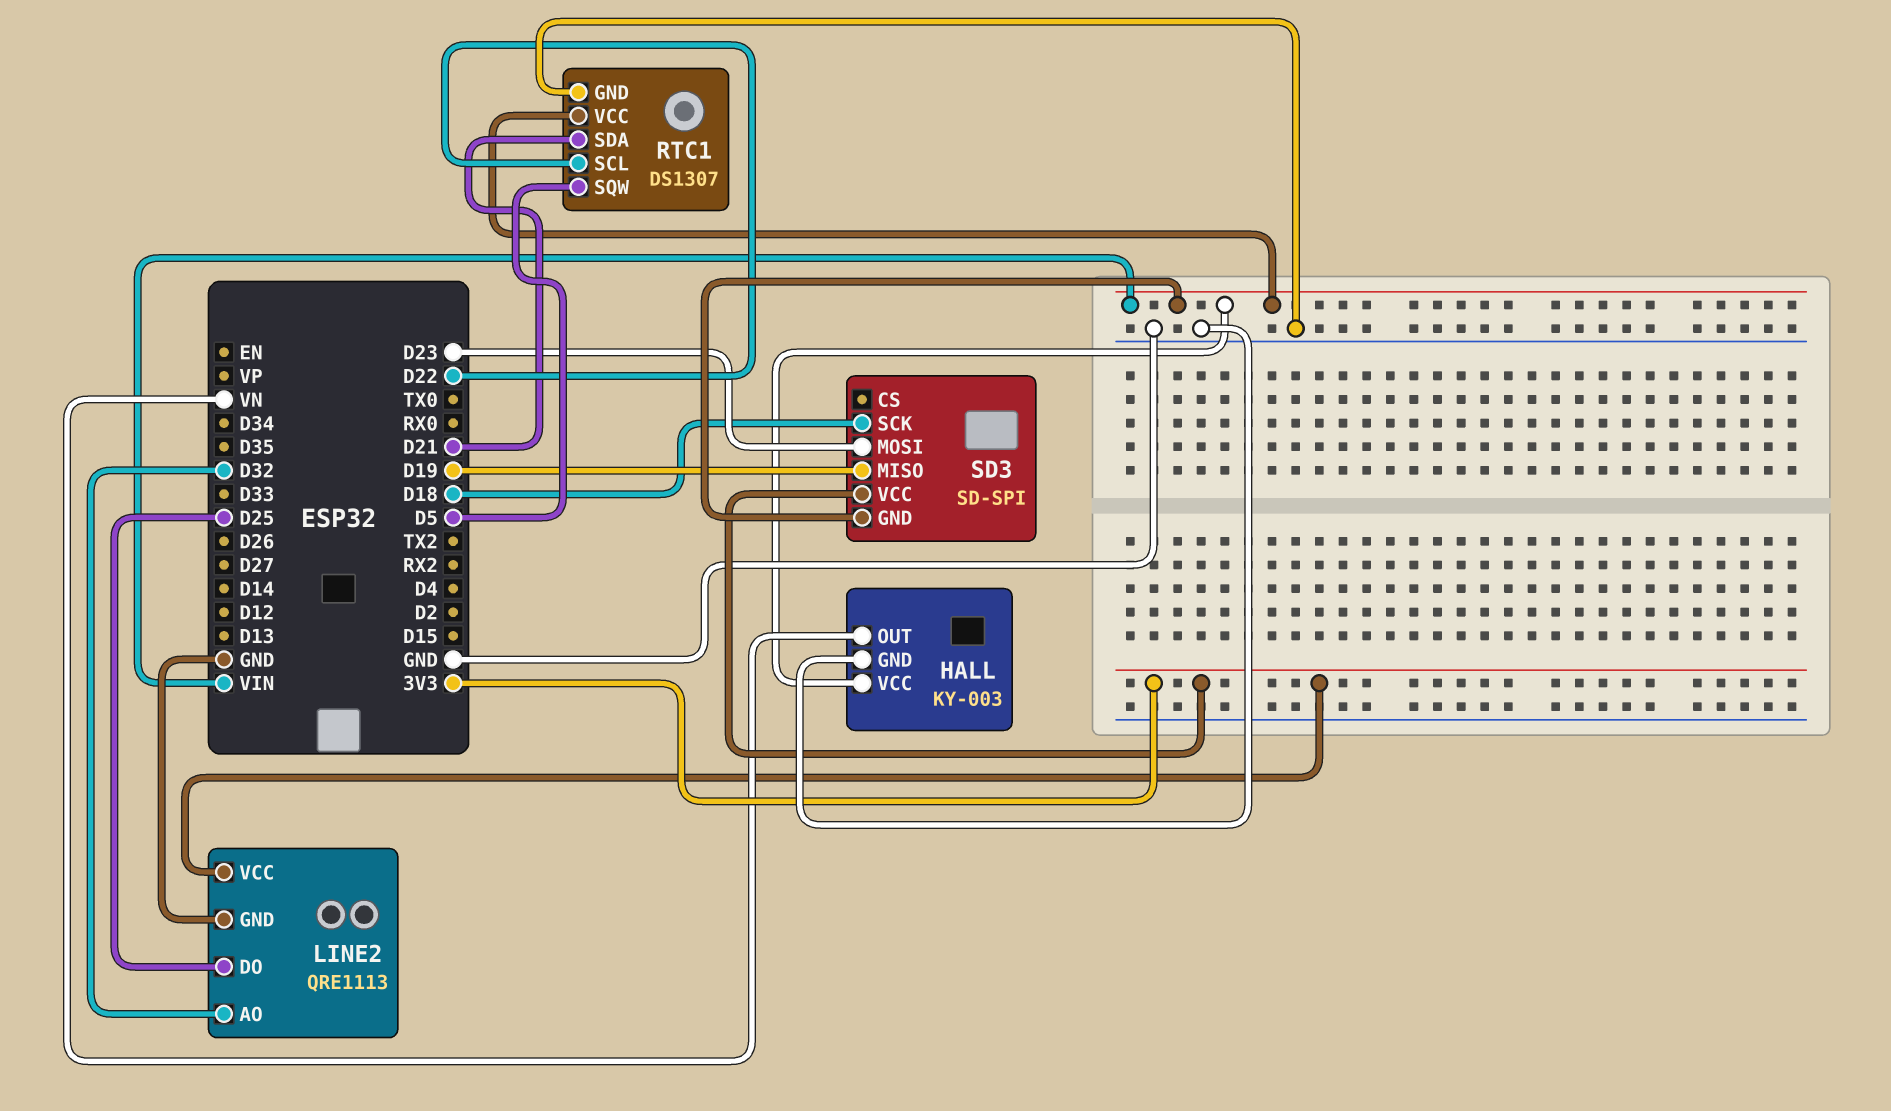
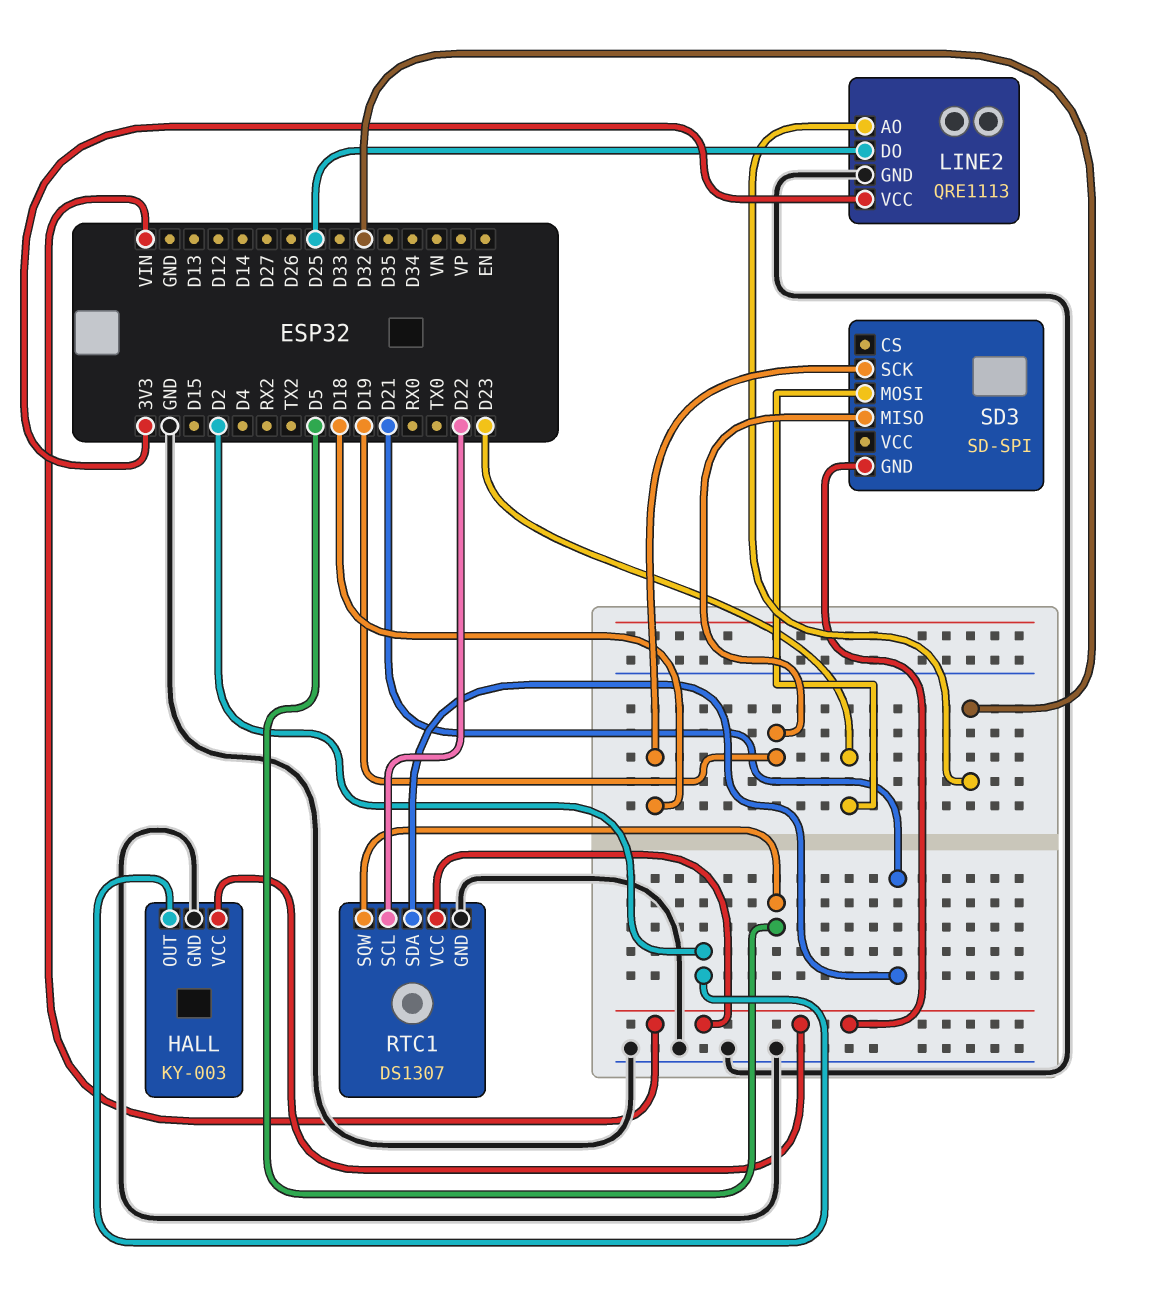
HALL pin OUT: VN -> D2
SD3 pin VCC: 3V3 -> none

